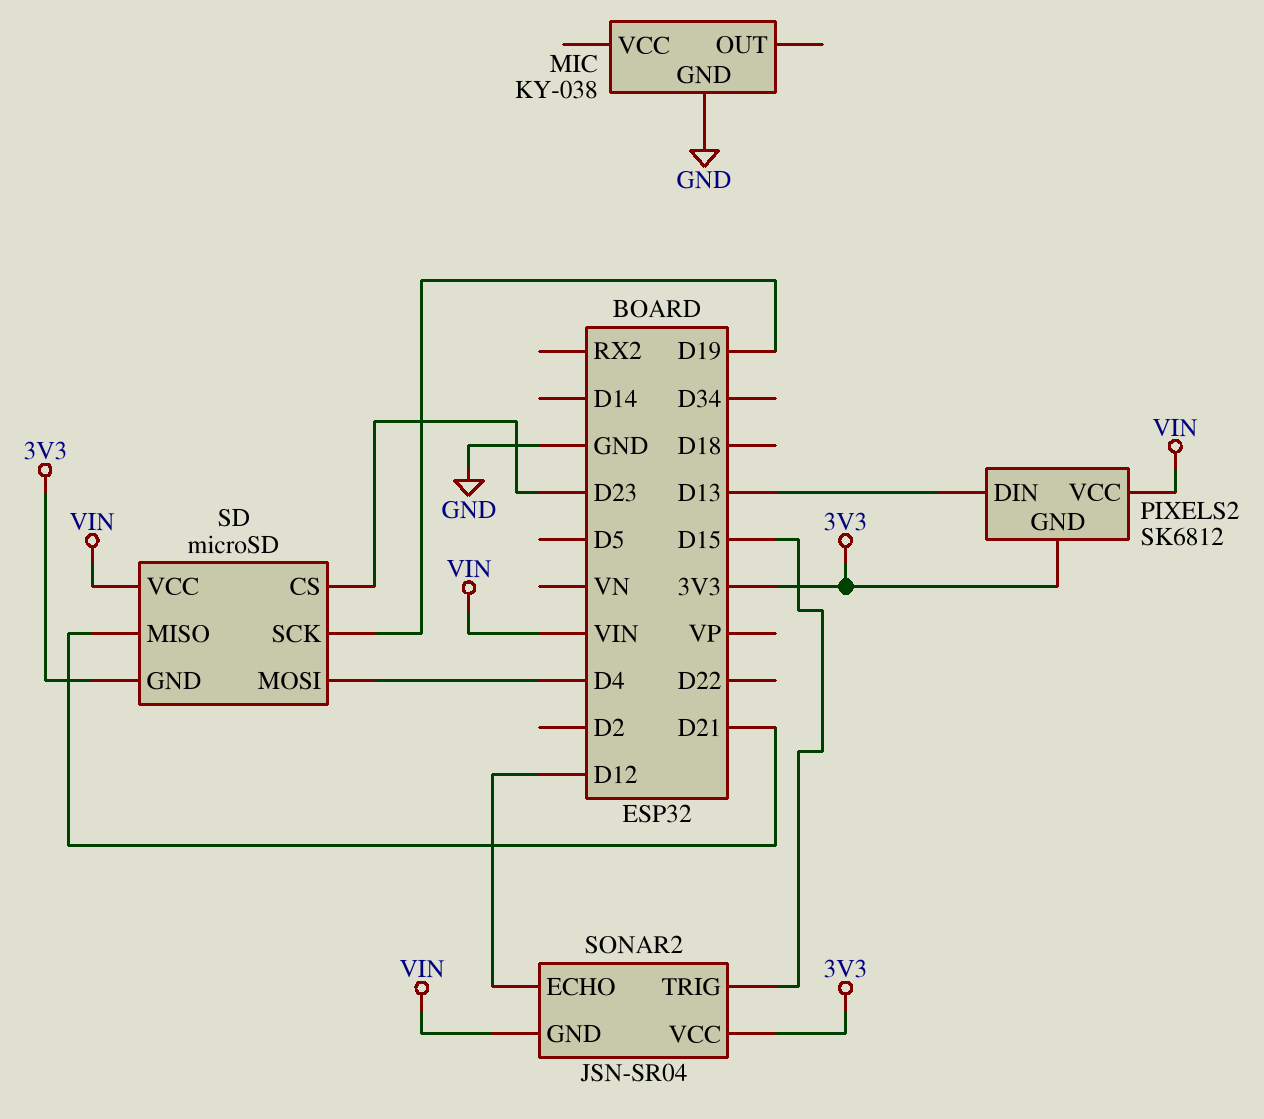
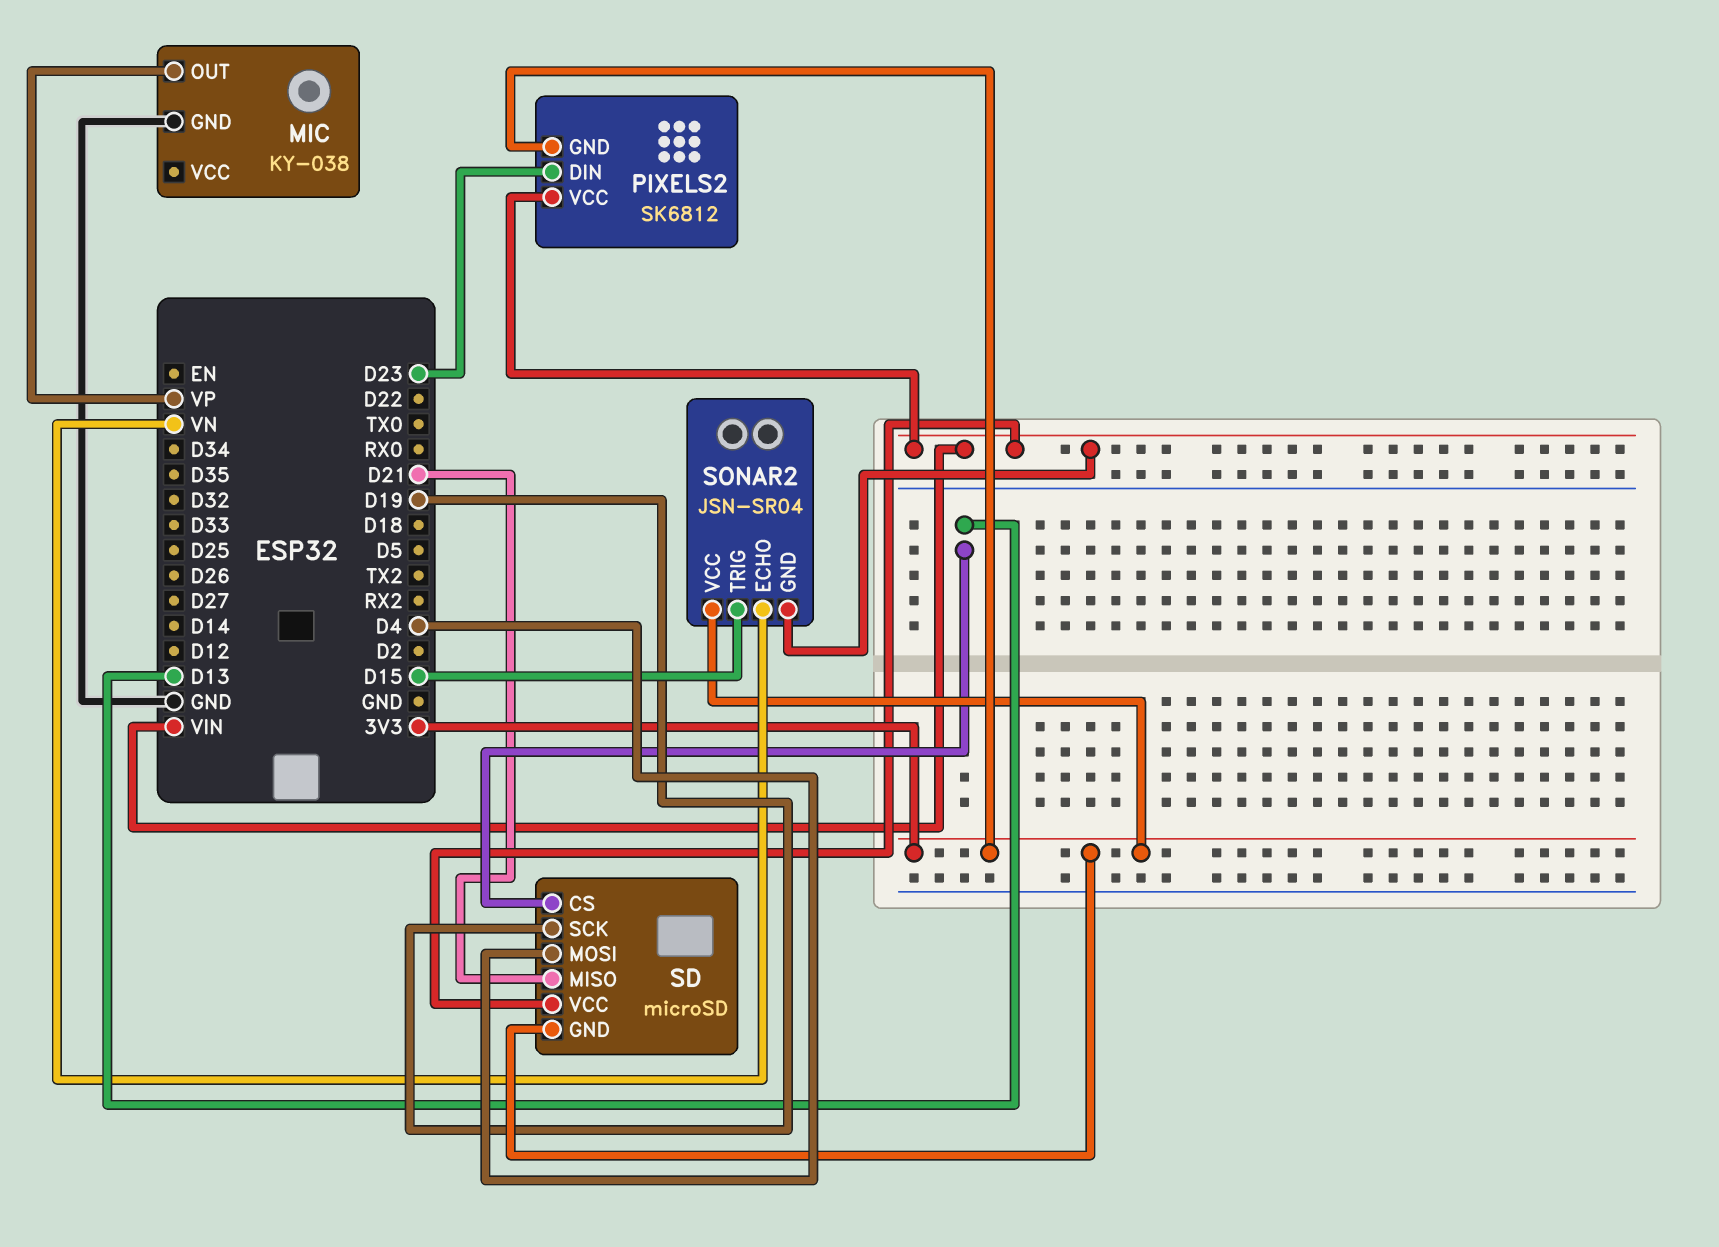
MIC pin OUT: none -> VP
PIXELS2 pin DIN: D13 -> D23
SD pin CS: D23 -> D13
SONAR2 pin ECHO: D12 -> VN

